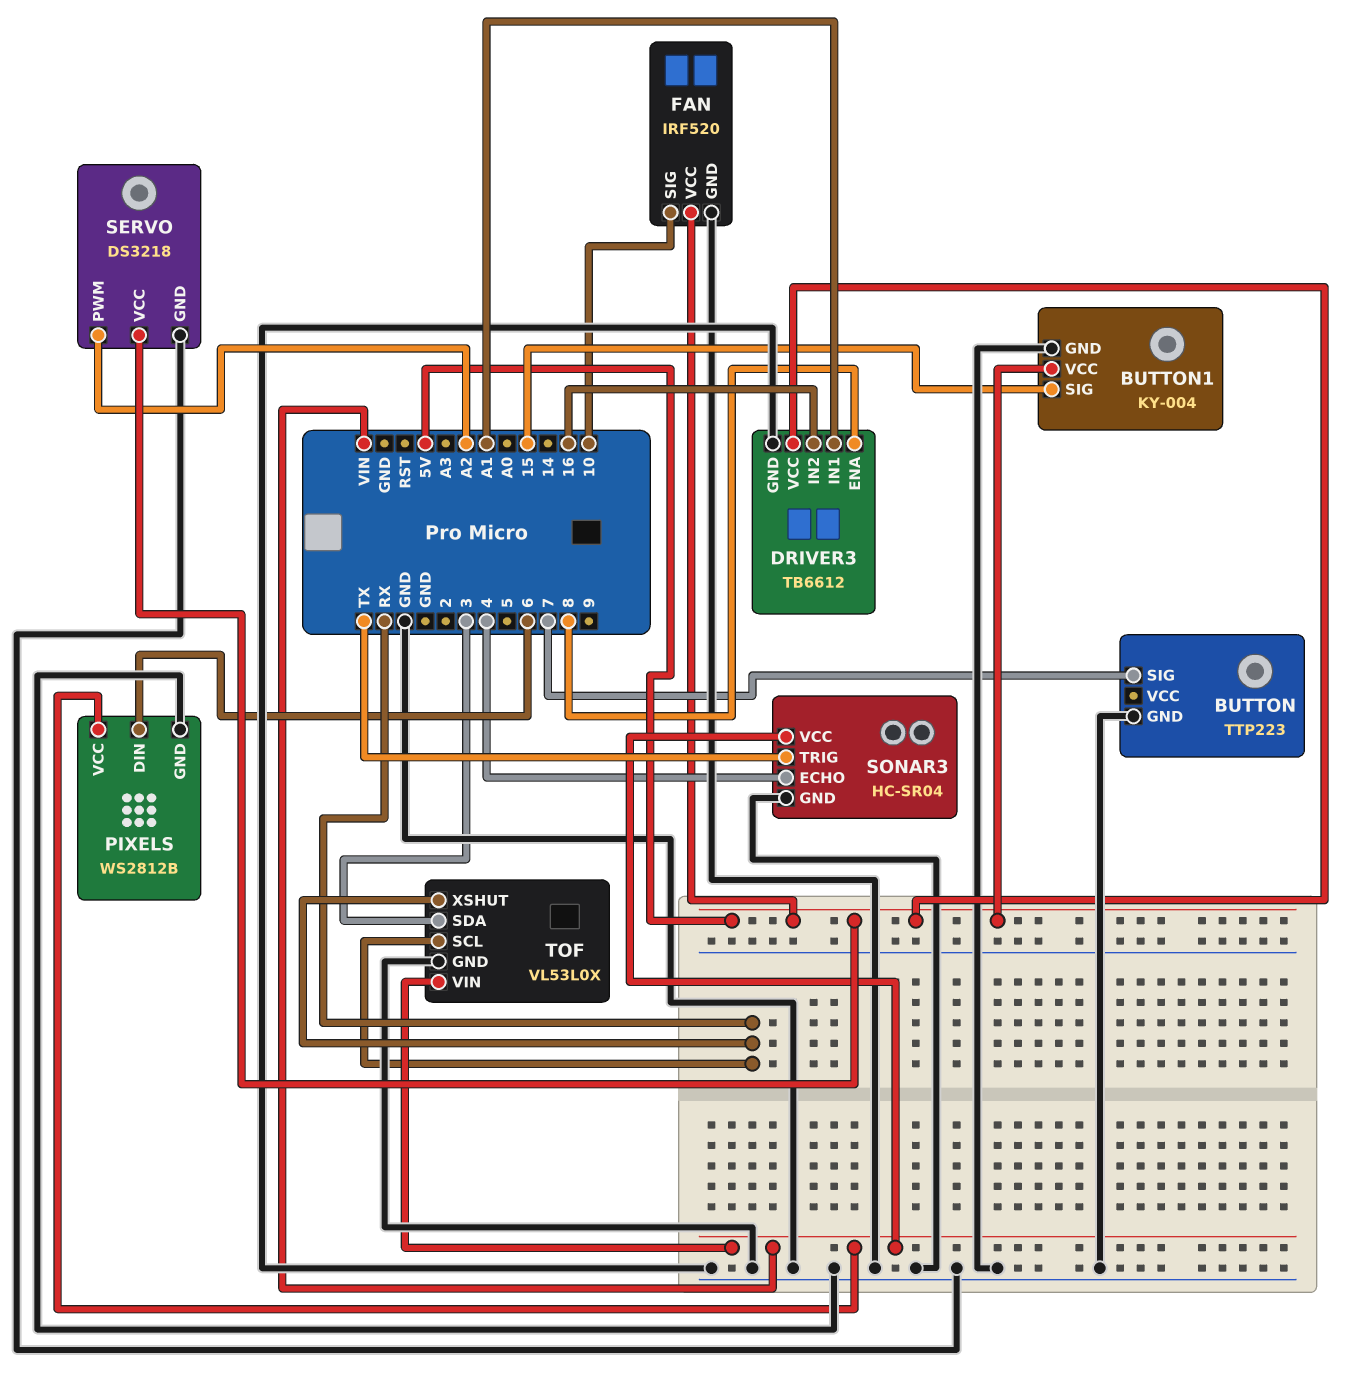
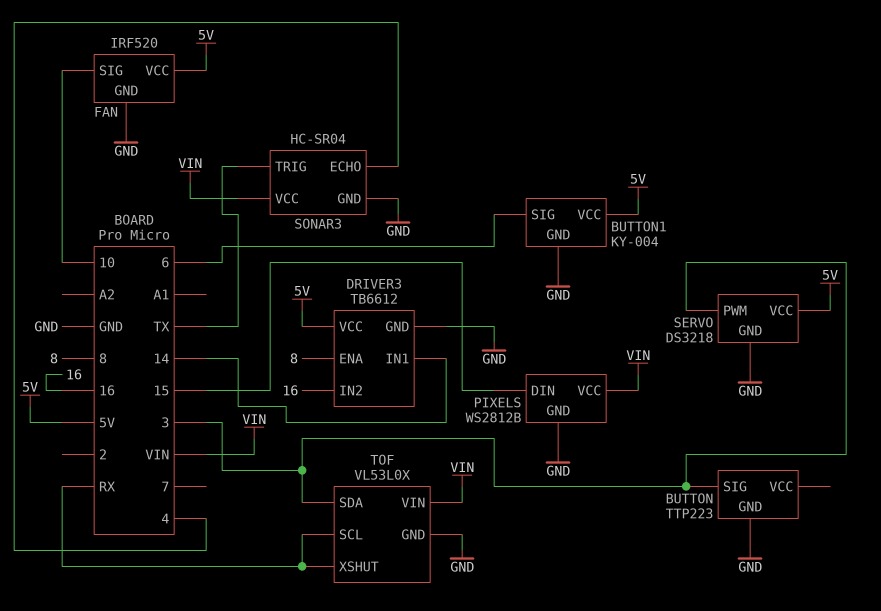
BUTTON pin SIG: 7 -> 3
BUTTON1 pin SIG: 15 -> 6
DRIVER3 pin IN1: A1 -> 14
PIXELS pin DIN: 6 -> 15
SERVO pin PWM: A2 -> 3

